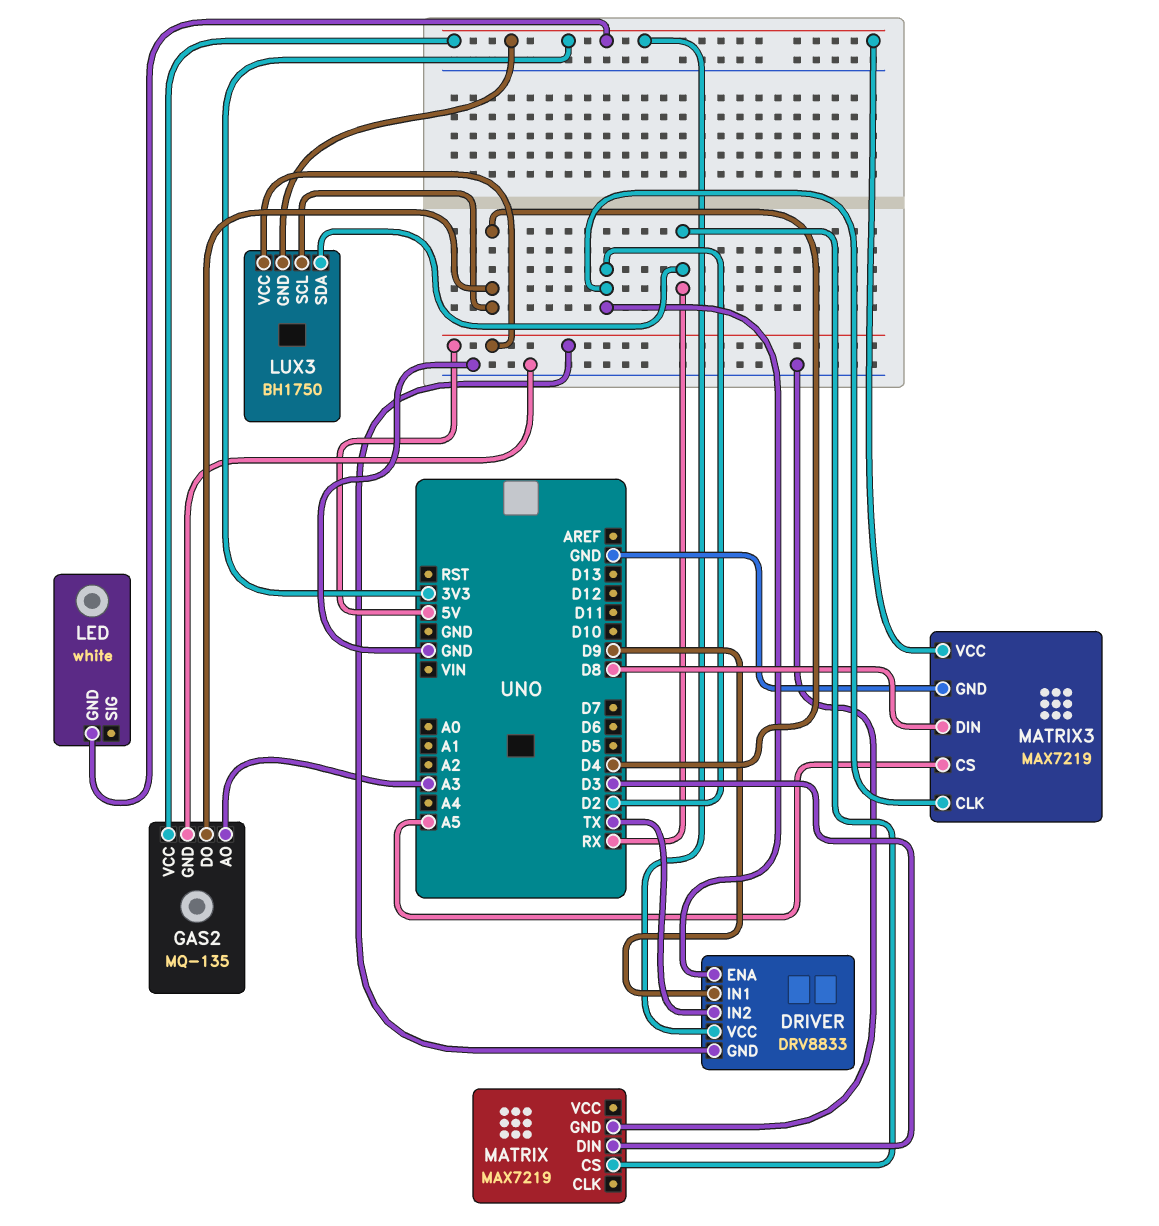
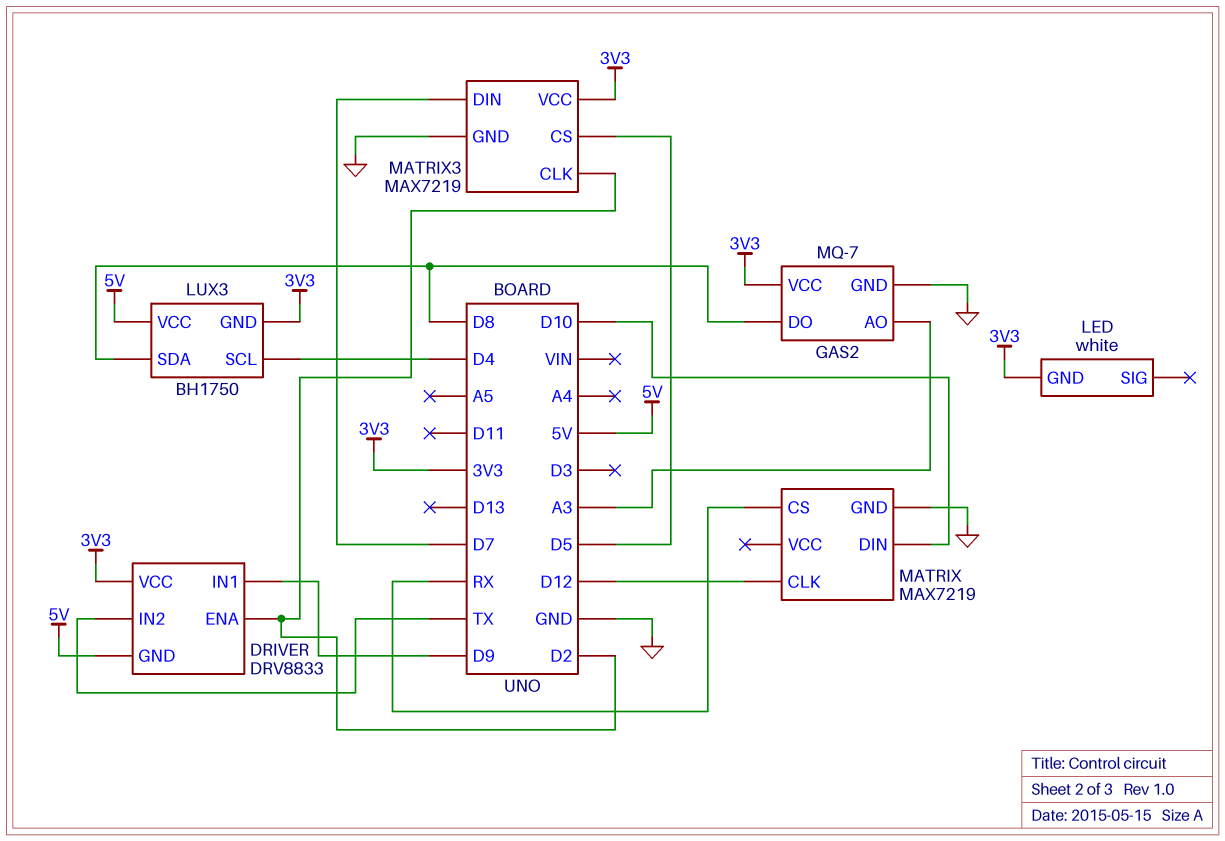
GAS2: MQ-135 -> MQ-7
GAS2 pin DO: D4 -> D8
LUX3 pin SDA: RX -> D8
MATRIX pin CLK: none -> D12
MATRIX pin DIN: D3 -> D10
MATRIX3 pin CS: A5 -> D5
MATRIX3 pin DIN: D8 -> D7

